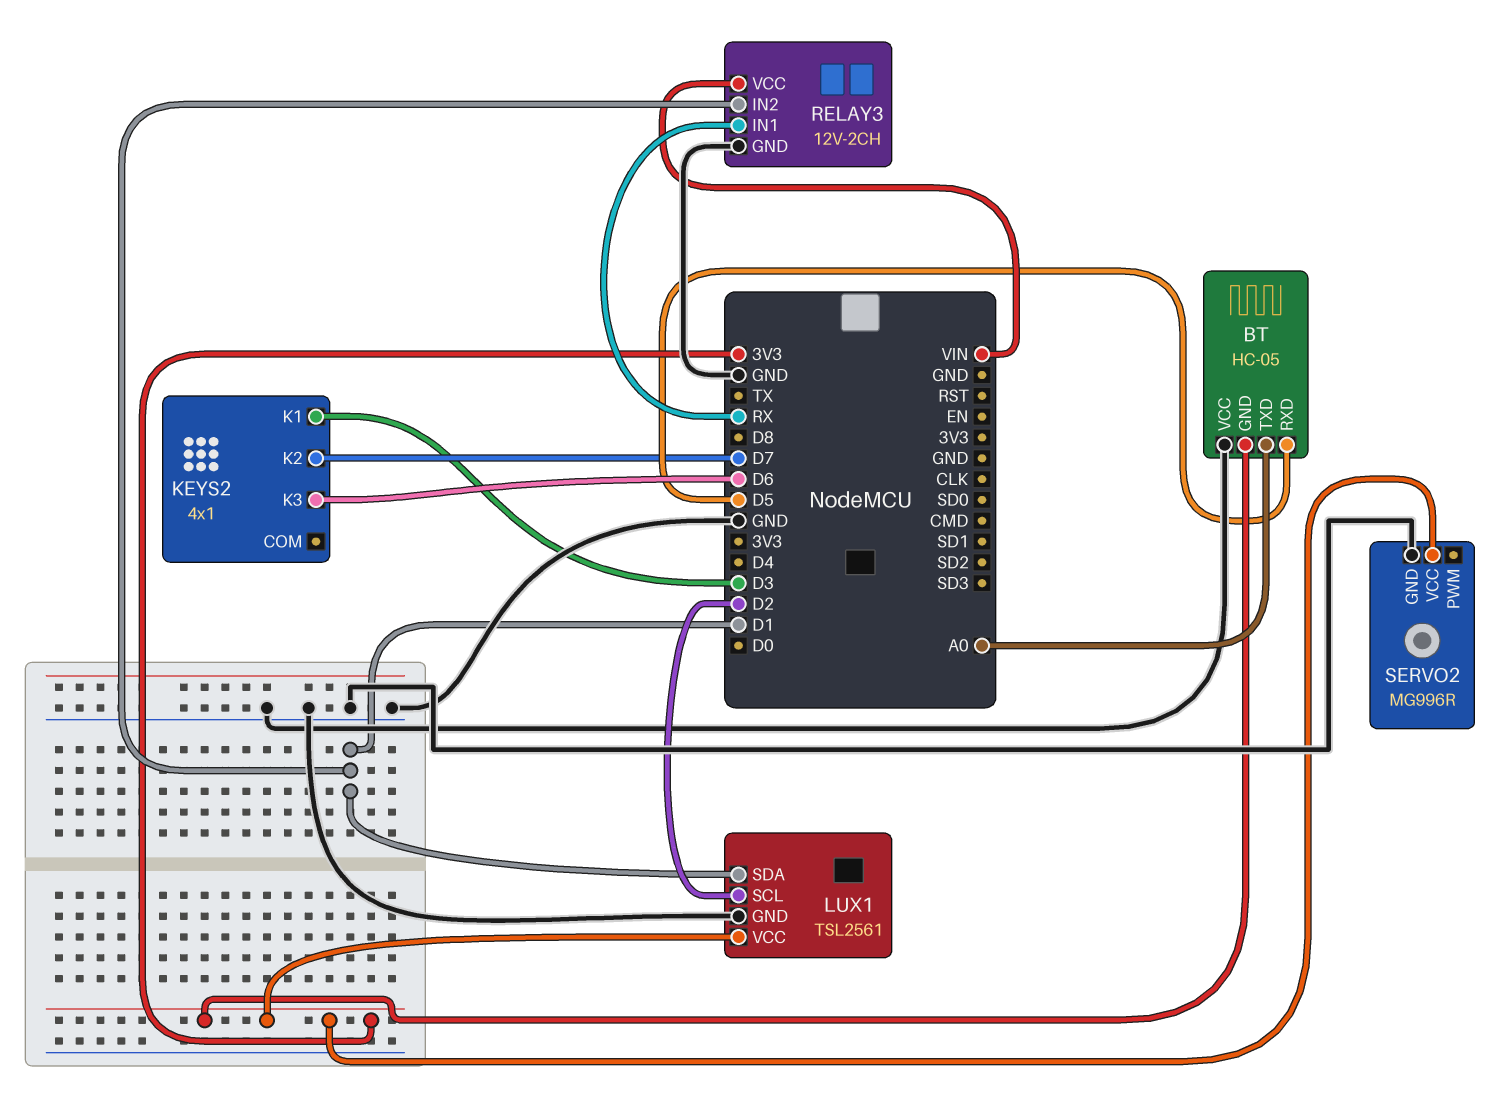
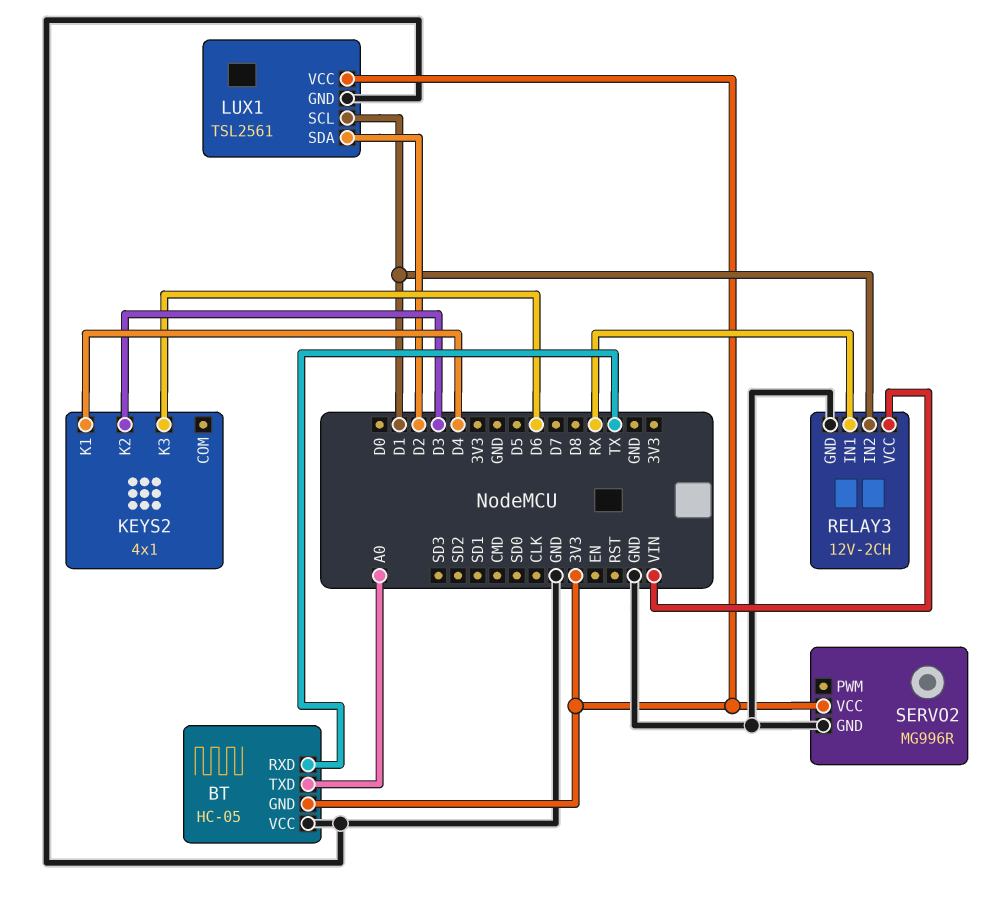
BT pin RXD: D5 -> TX
KEYS2 pin K1: D3 -> D4
KEYS2 pin K2: D7 -> D3
LUX1 pin SCL: D2 -> D1
LUX1 pin SDA: D1 -> D2

